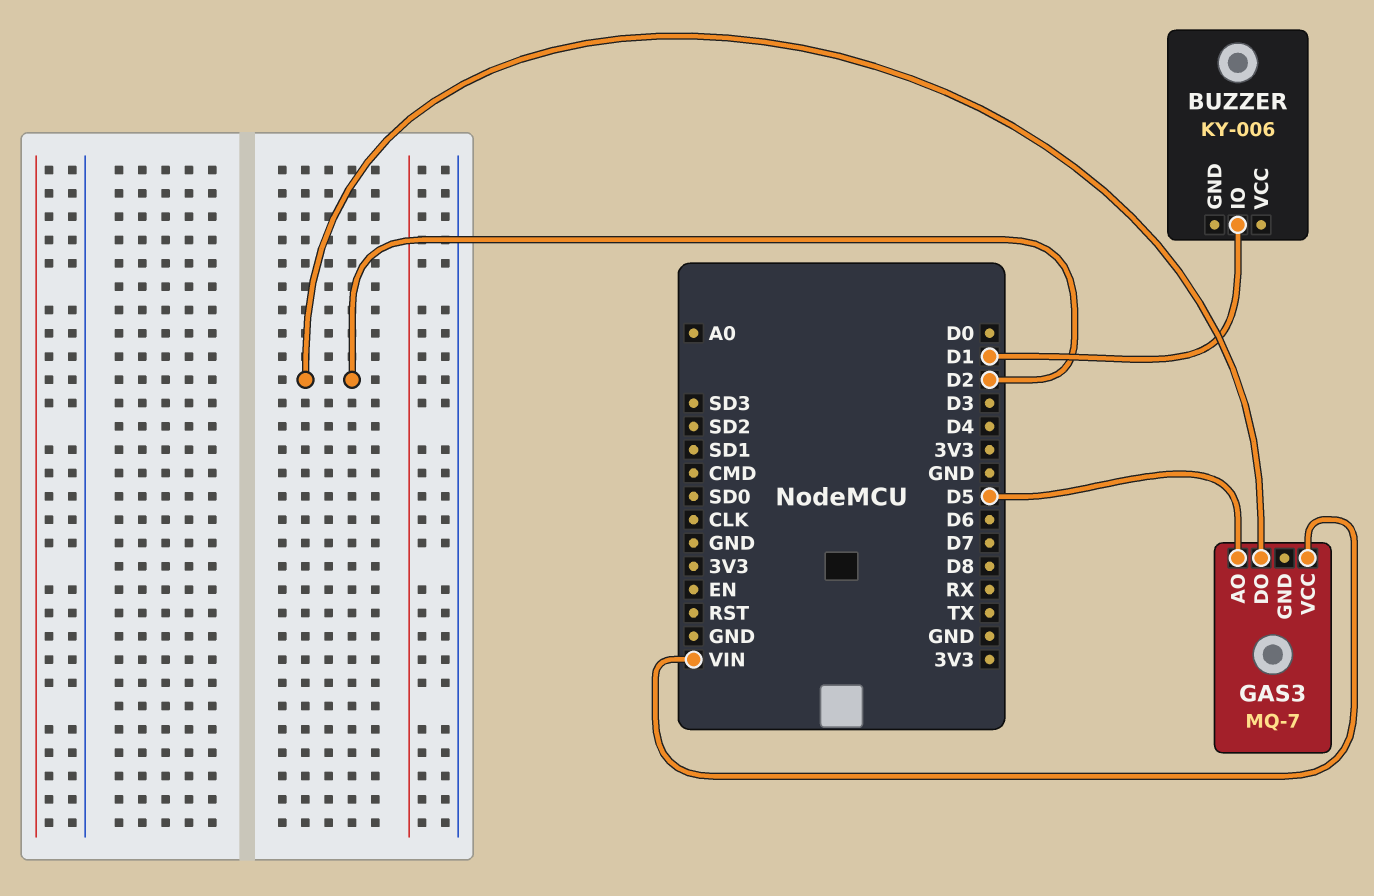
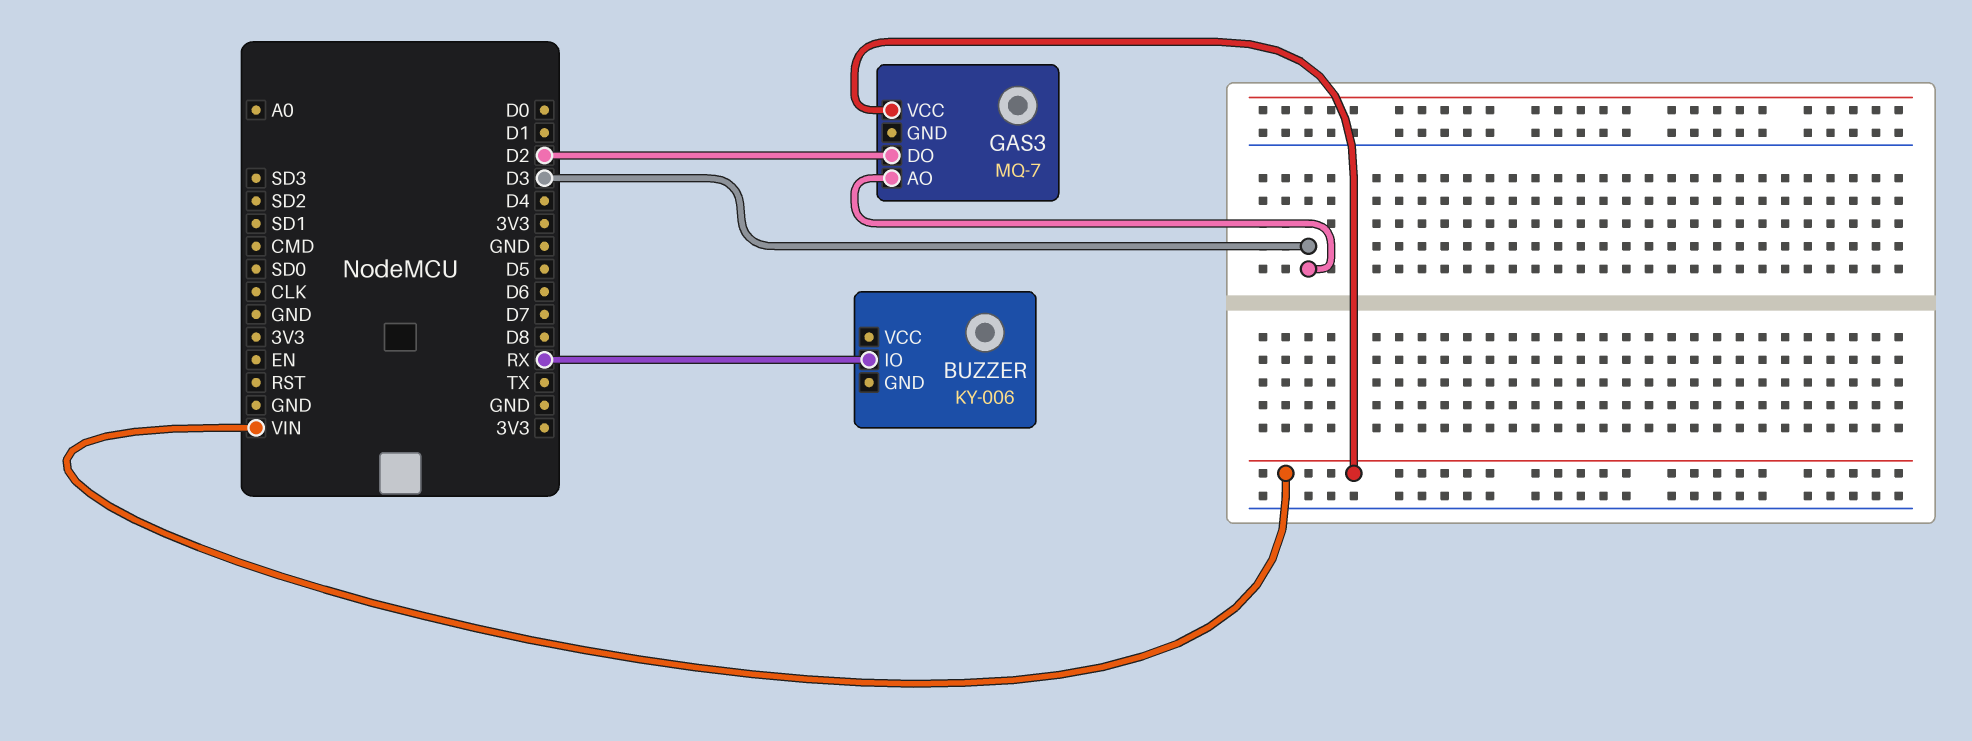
BUZZER pin IO: D1 -> RX
GAS3 pin AO: D5 -> D3

